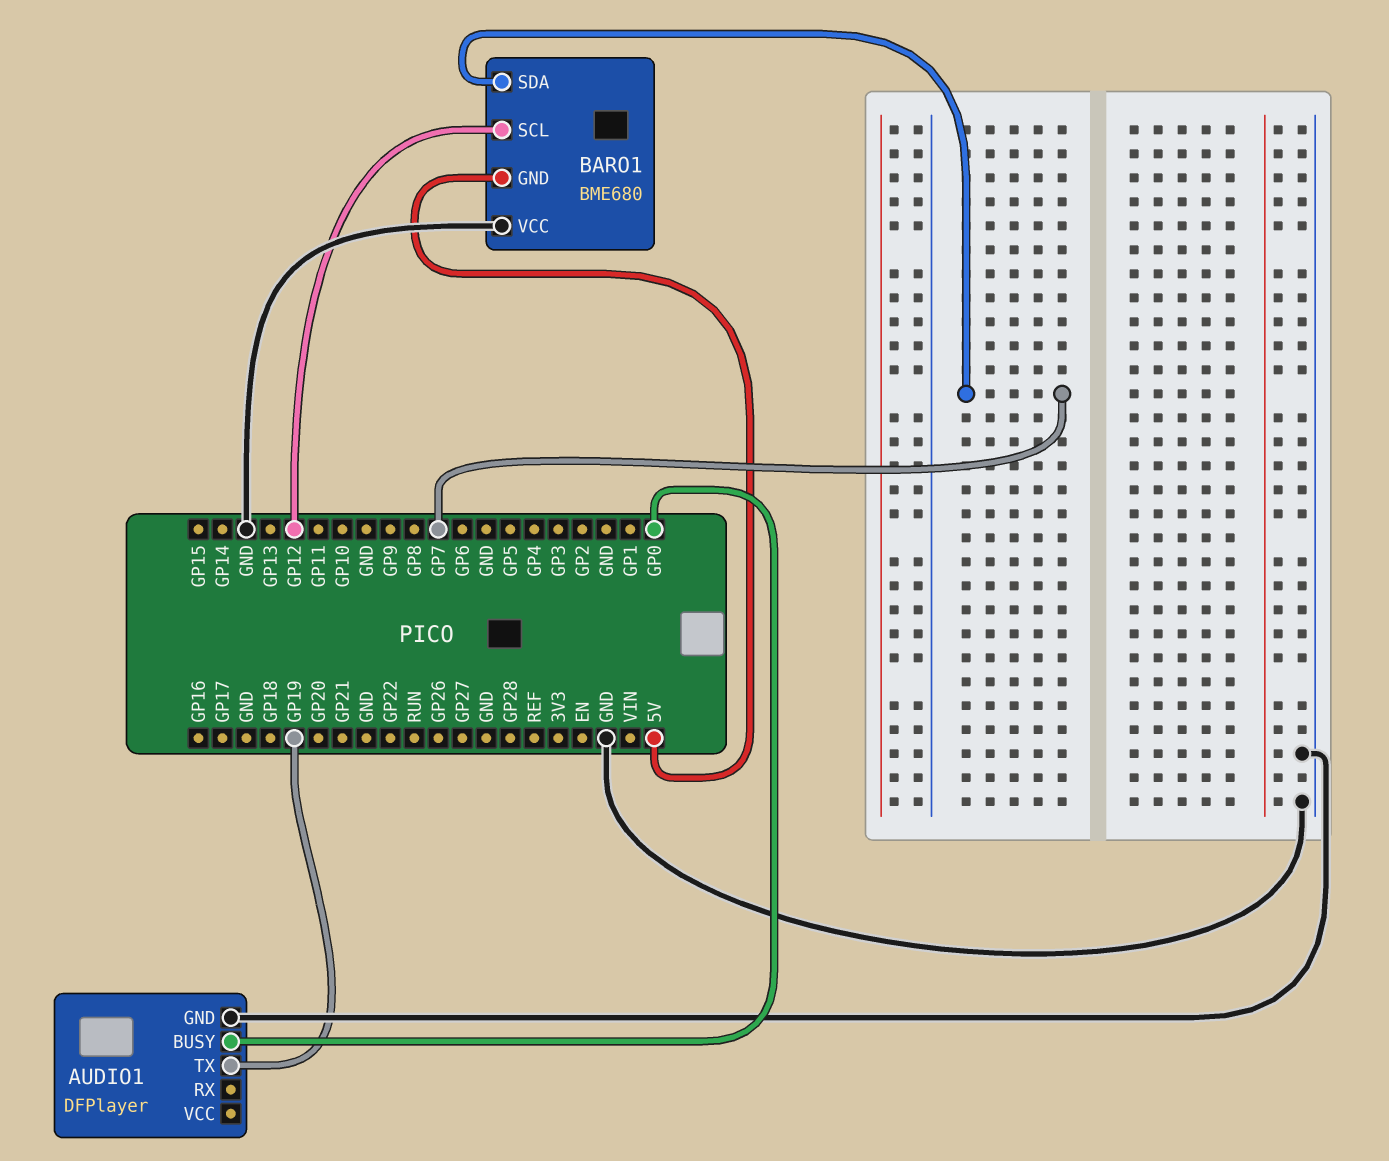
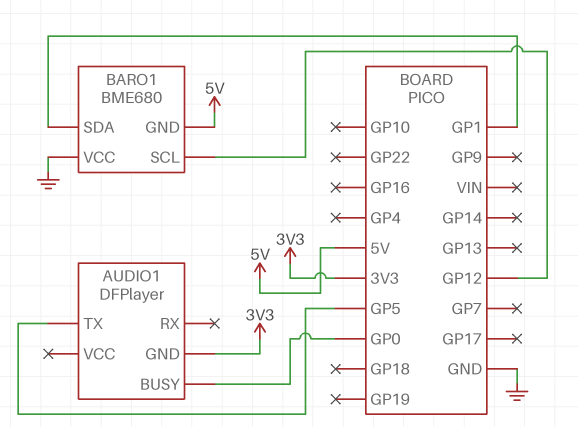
AUDIO1 pin GND: GND -> 3V3
AUDIO1 pin TX: GP19 -> GP5
BARO1 pin SDA: GP7 -> GP1

